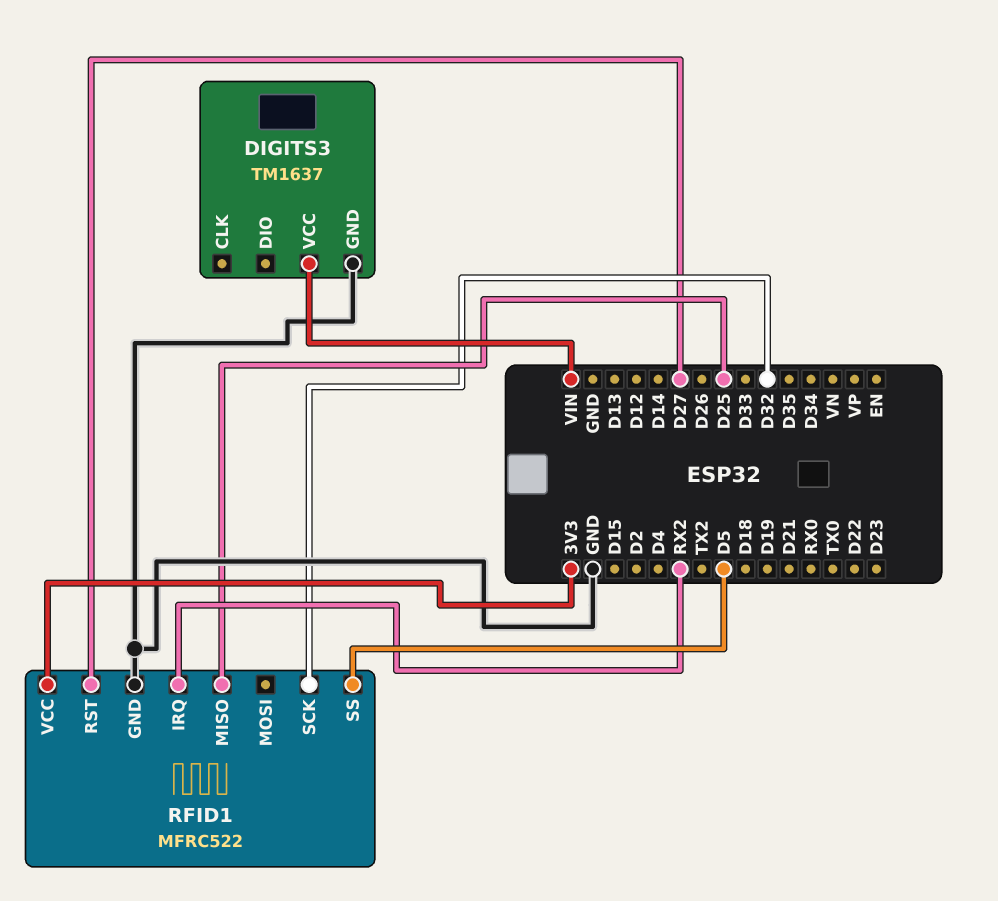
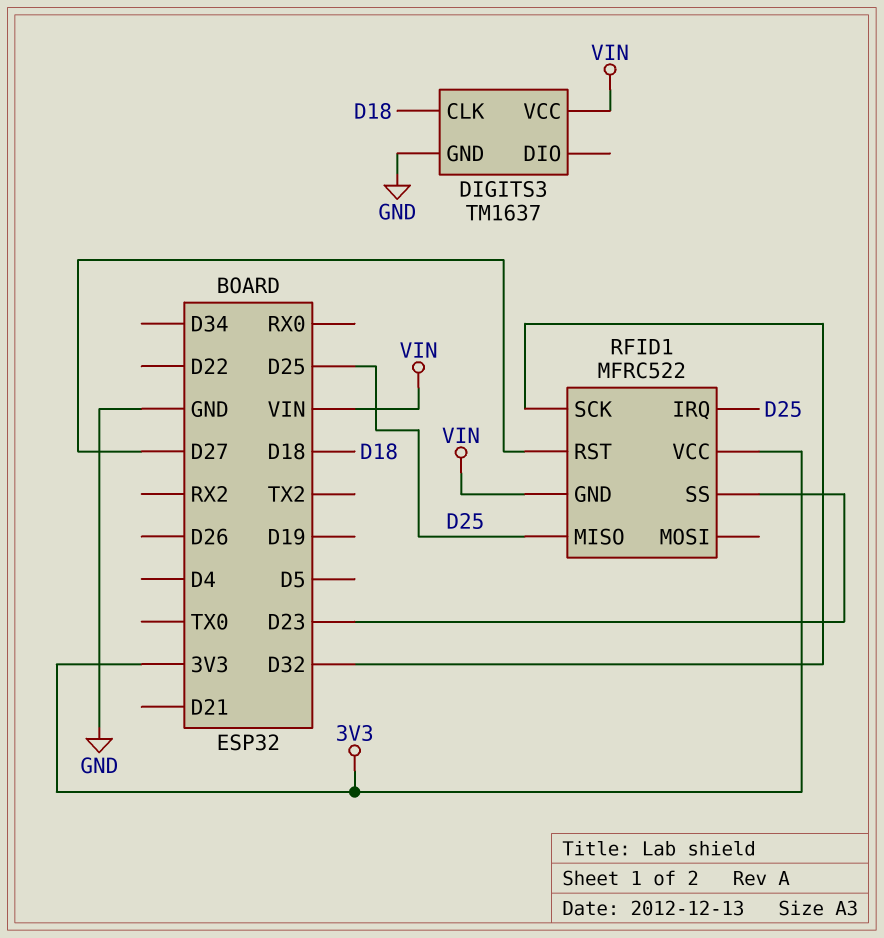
DIGITS3 pin CLK: none -> D18
RFID1 pin GND: GND -> VIN
RFID1 pin IRQ: RX2 -> D25
RFID1 pin SS: D5 -> D23

